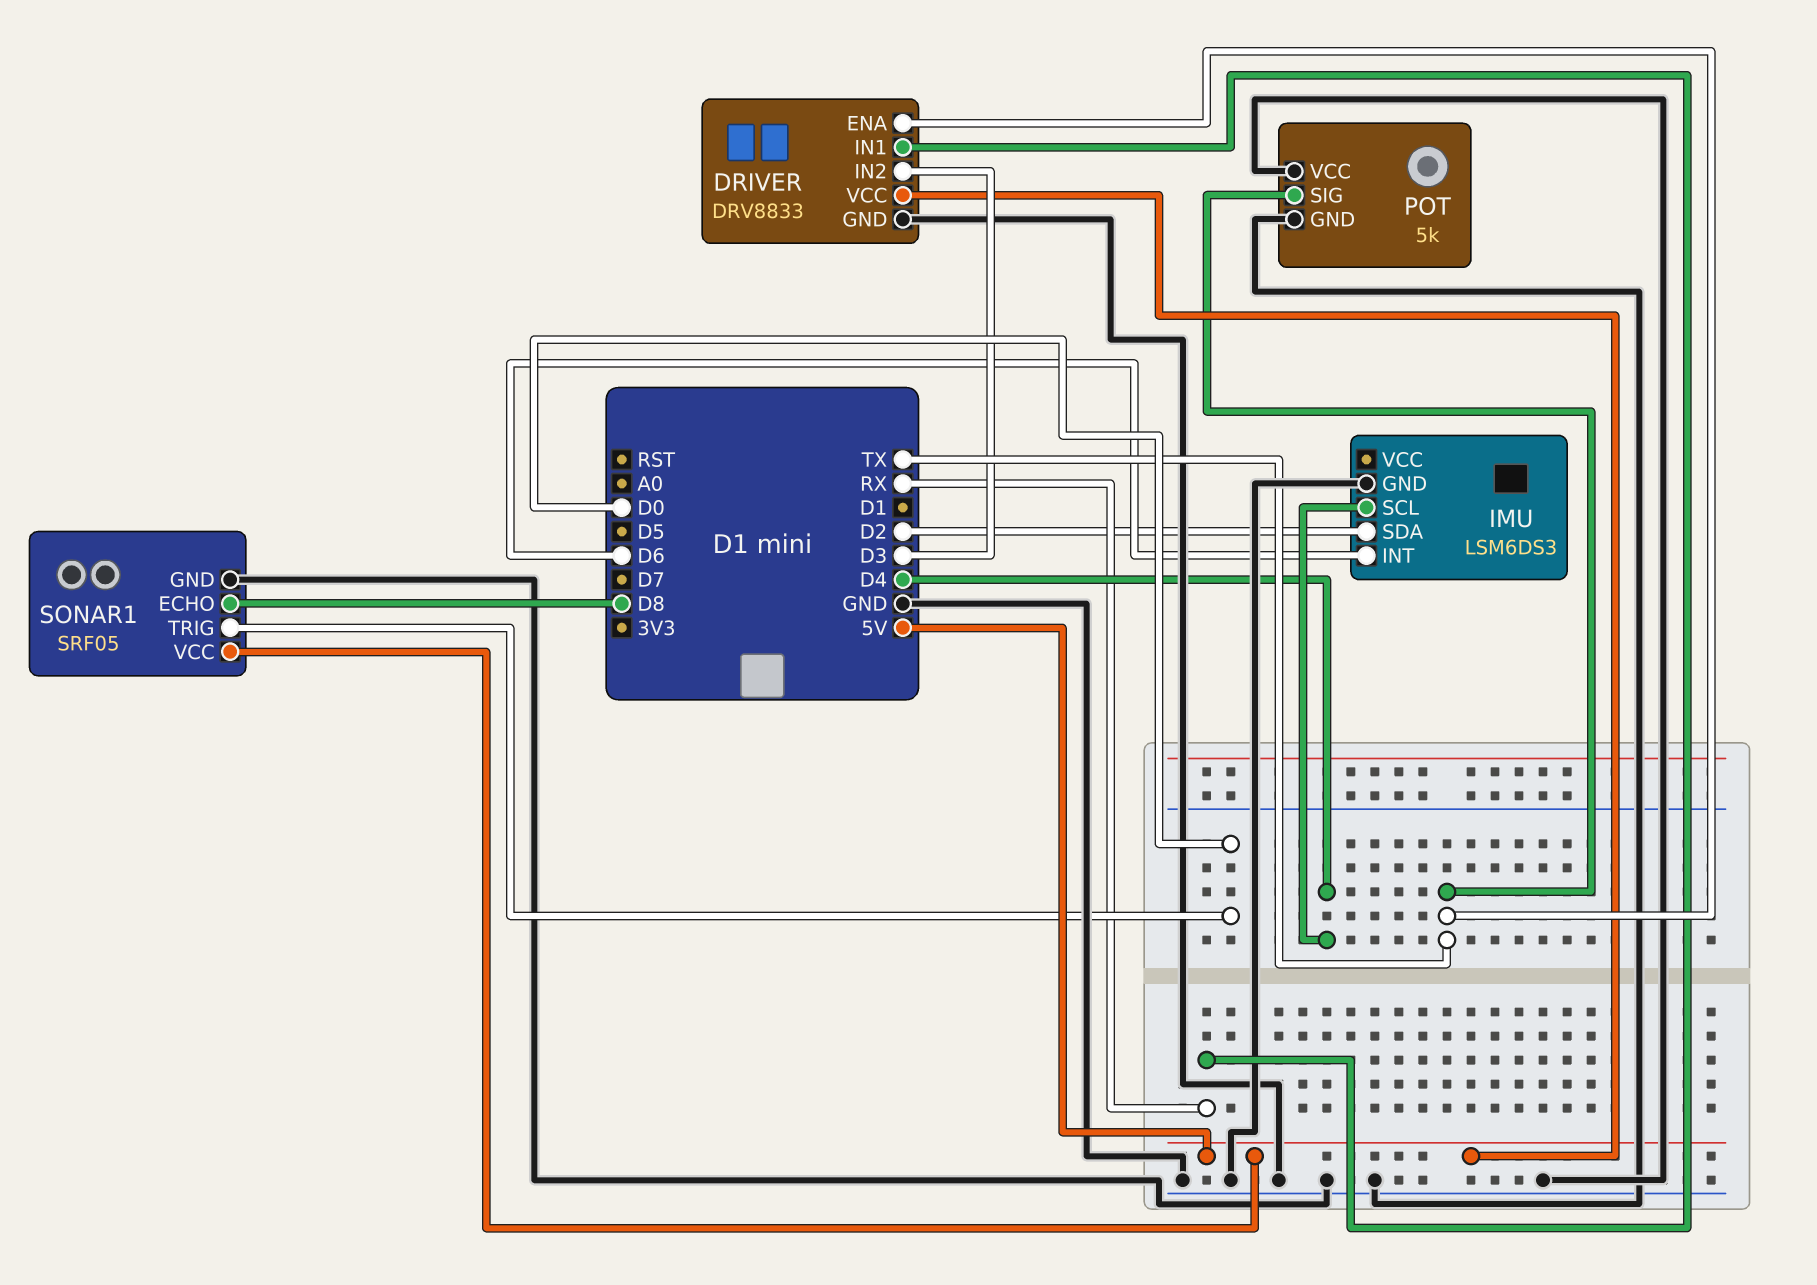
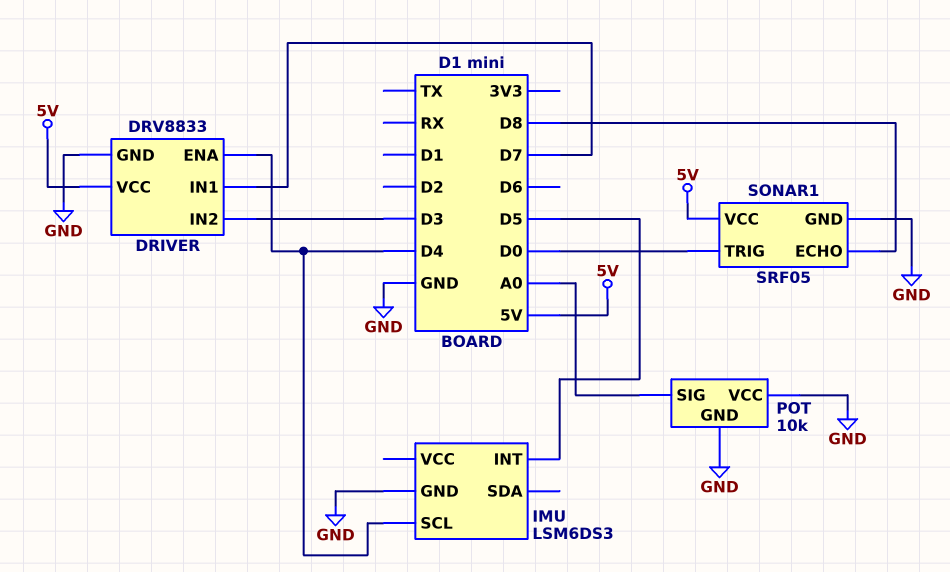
DRIVER pin ENA: TX -> D4
DRIVER pin IN1: RX -> D7
IMU pin INT: D6 -> D5
IMU pin SDA: D2 -> none
POT: 5k -> 10k
POT pin SIG: TX -> A0

